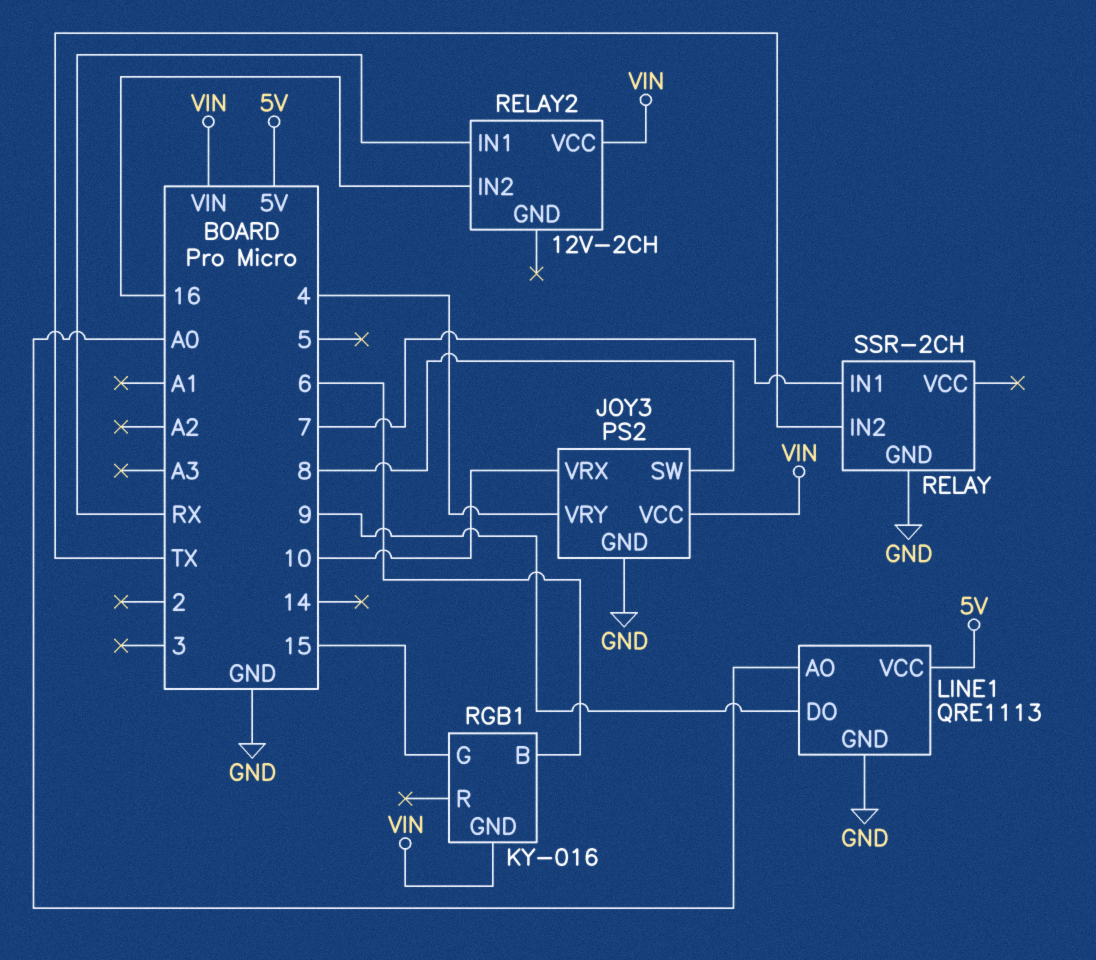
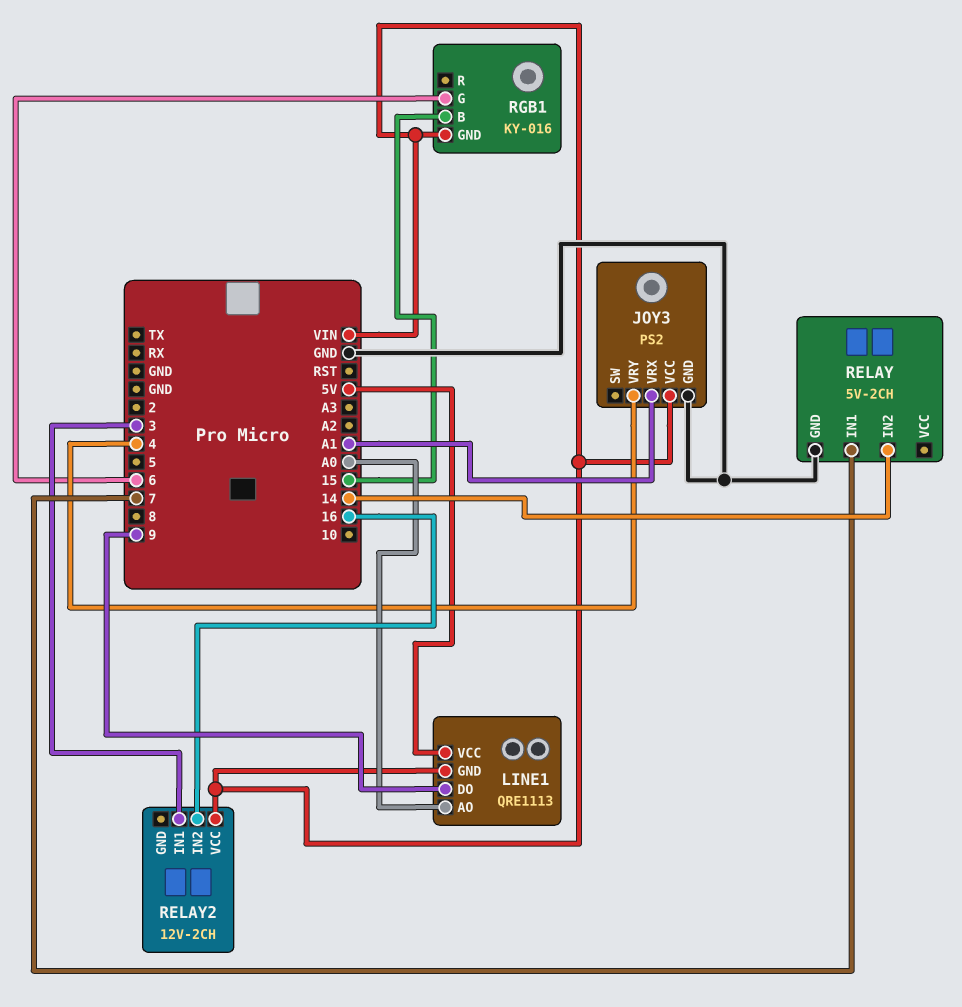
JOY3 pin SW: 8 -> none
JOY3 pin VRX: 10 -> A1
LINE1 pin GND: GND -> VIN
RELAY: SSR-2CH -> 5V-2CH
RELAY pin IN2: TX -> 14
RELAY2 pin IN1: RX -> 3
RGB1 pin B: 6 -> 15
RGB1 pin G: 15 -> 6

